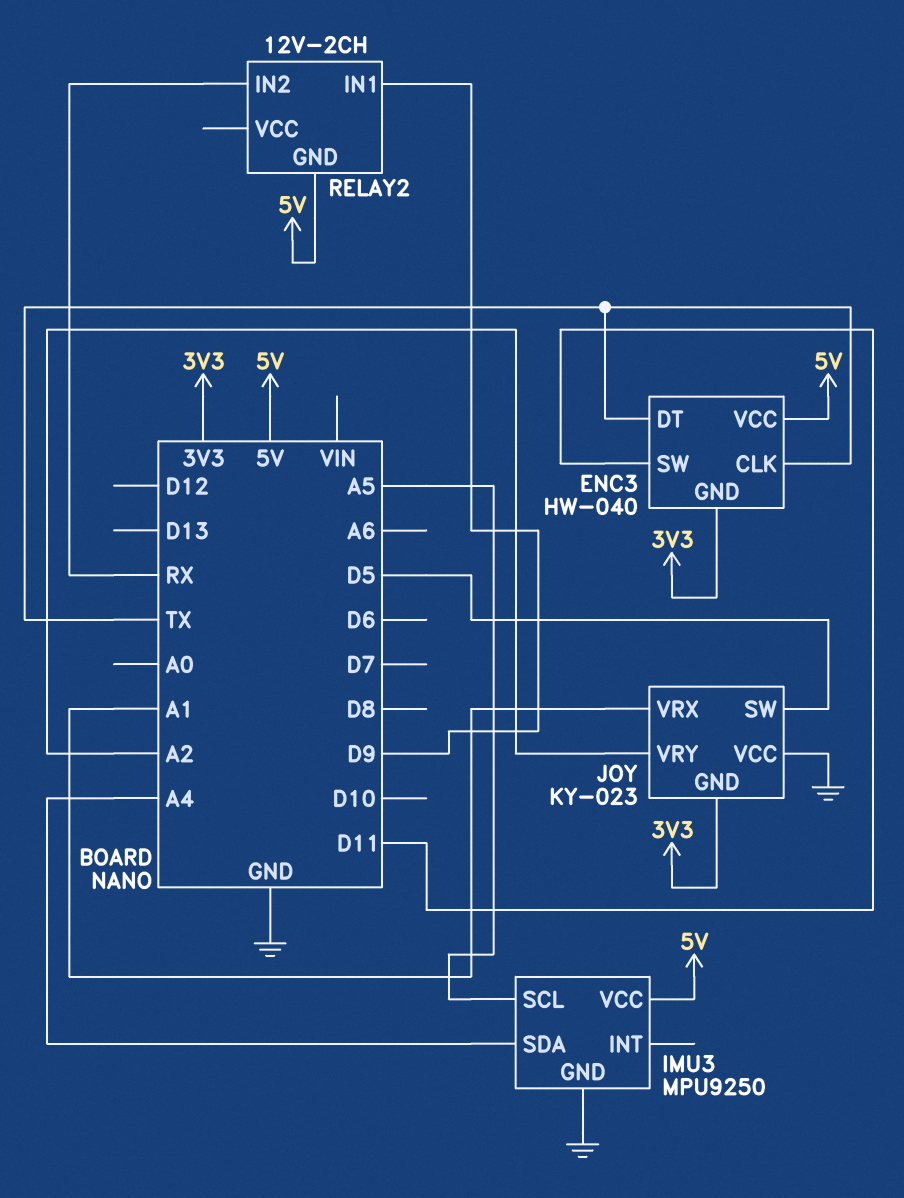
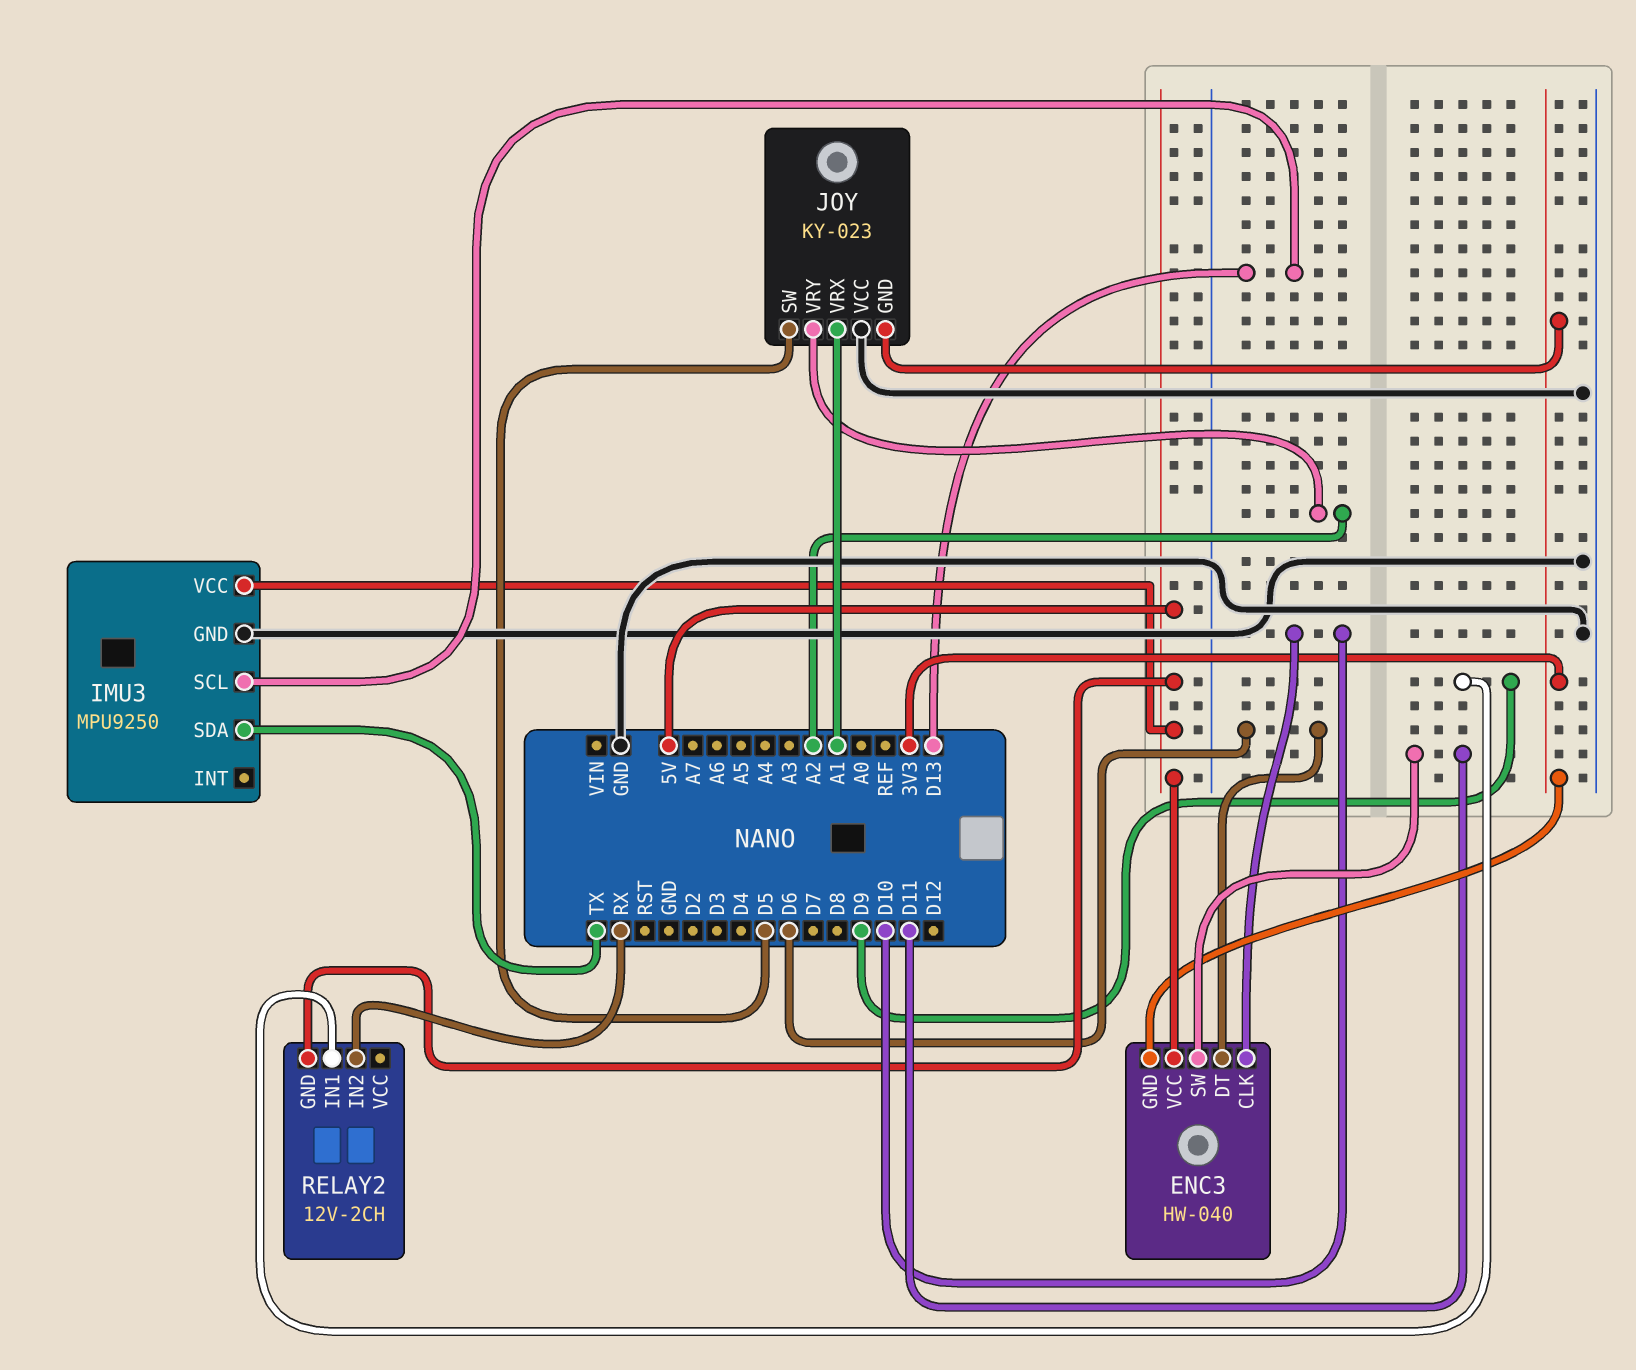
ENC3 pin CLK: TX -> D10
ENC3 pin DT: TX -> D6
IMU3 pin SCL: A5 -> D13
IMU3 pin SDA: A4 -> TX

